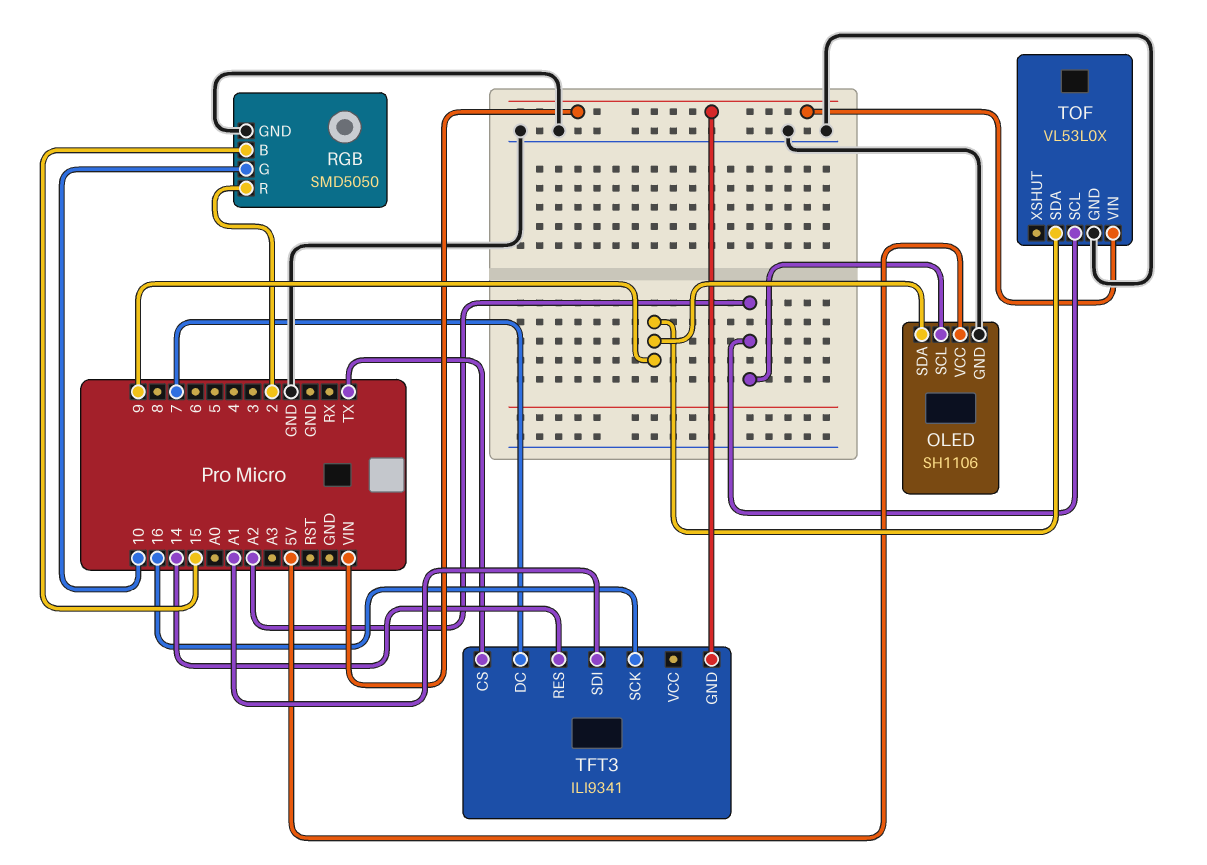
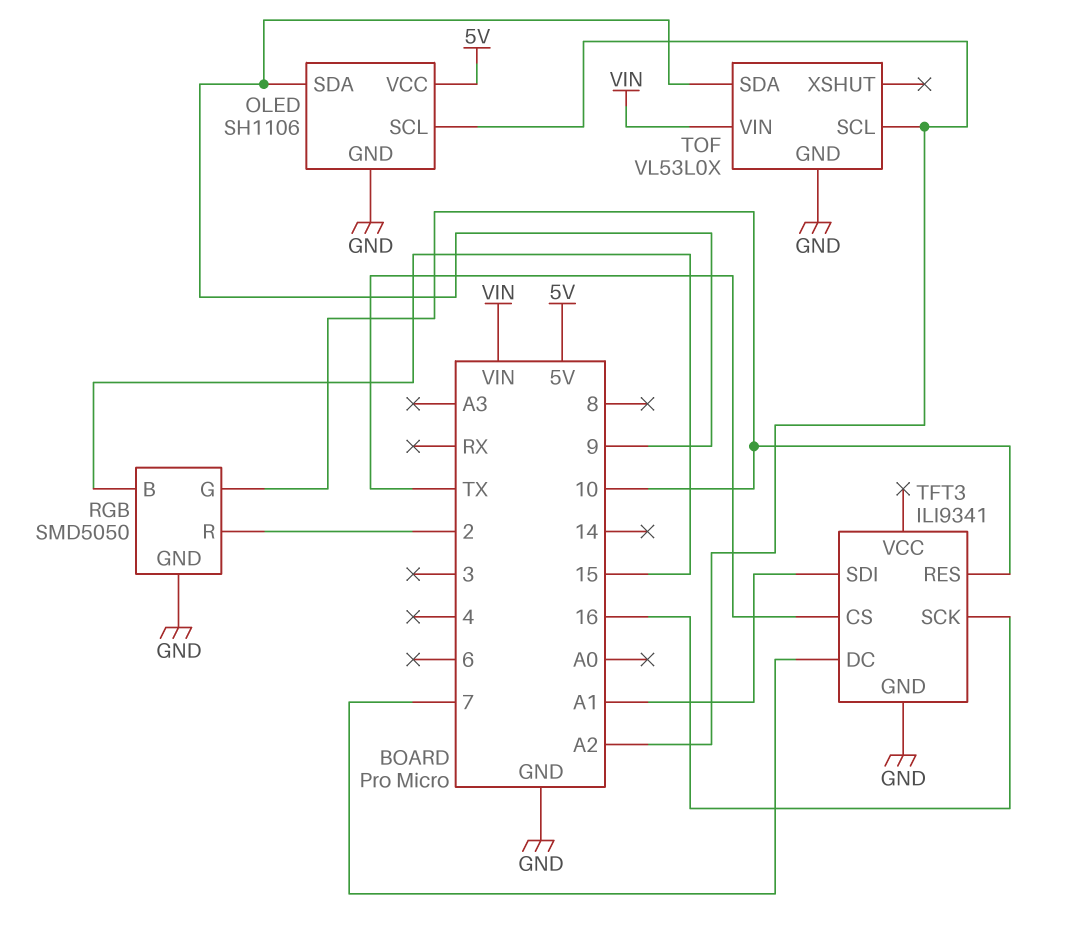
TFT3 pin GND: VIN -> GND
TFT3 pin RES: 14 -> 10

